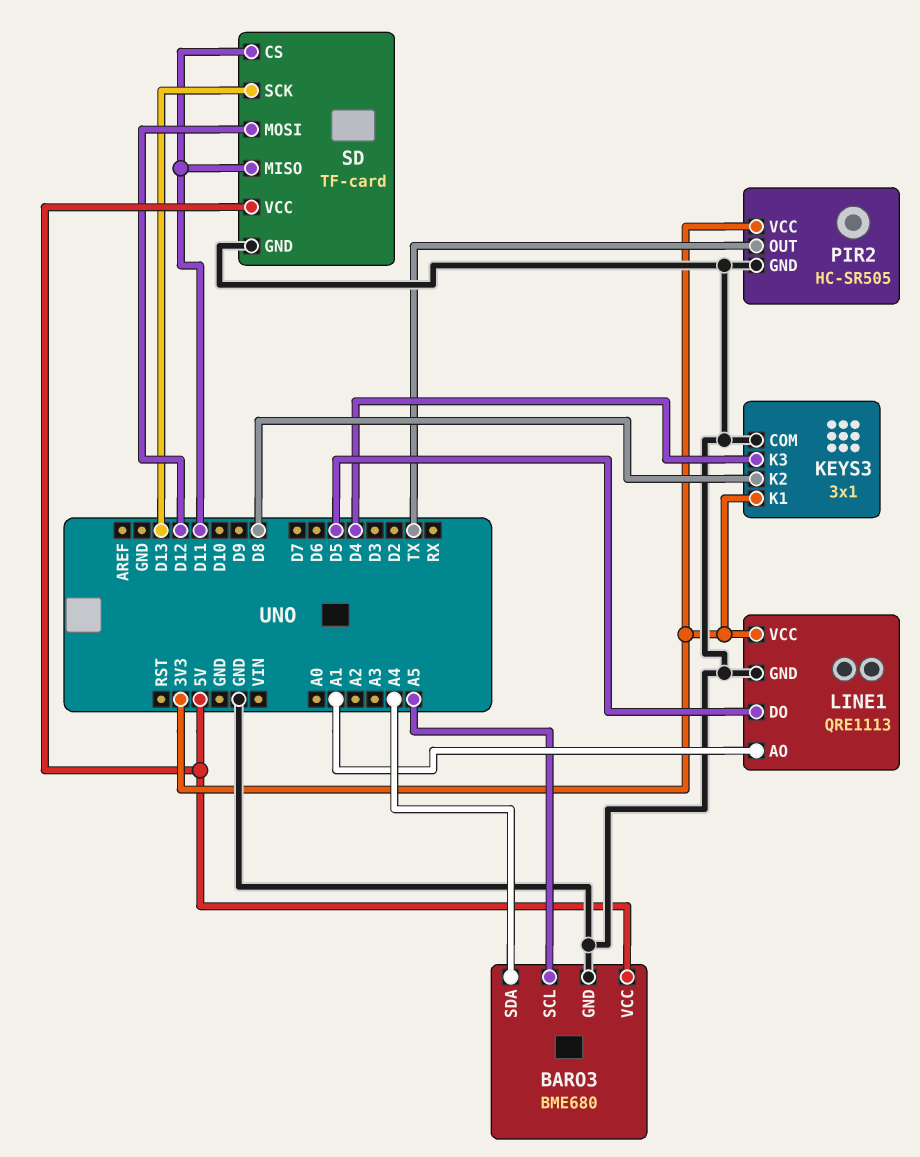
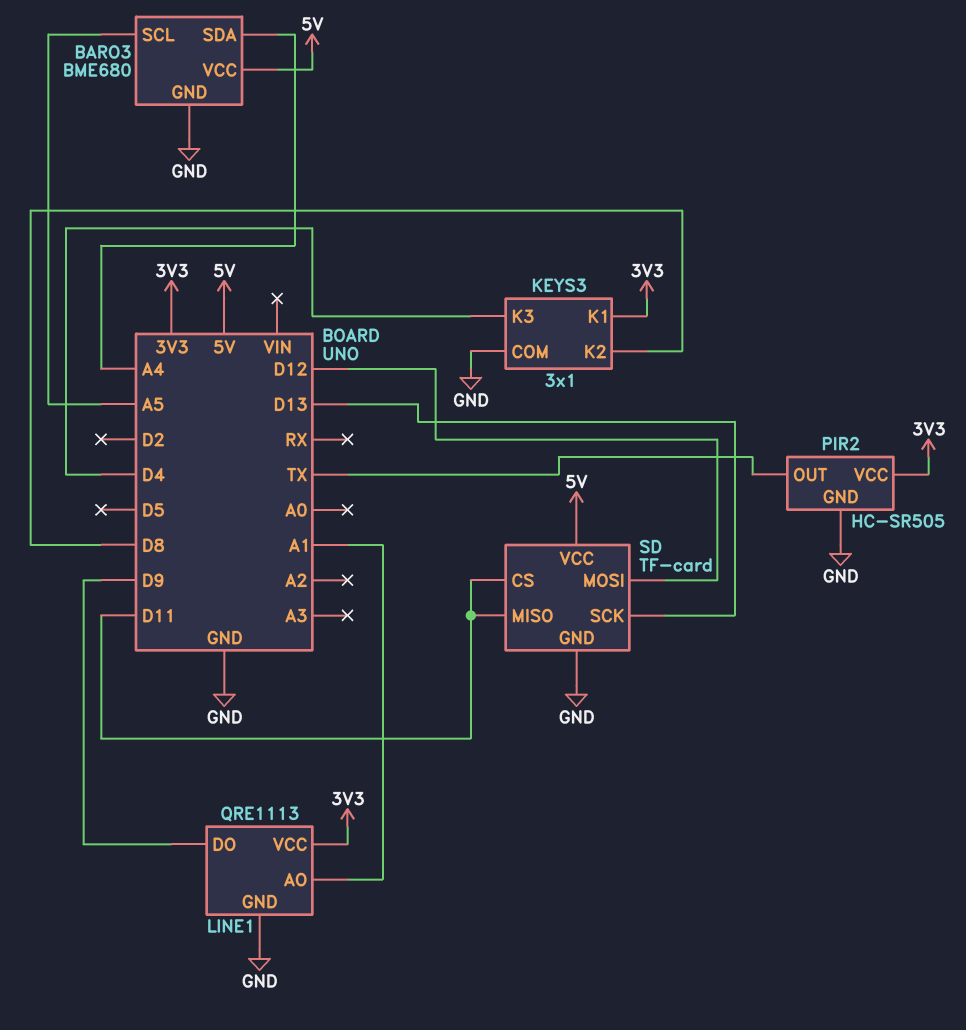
LINE1 pin DO: D5 -> D9

